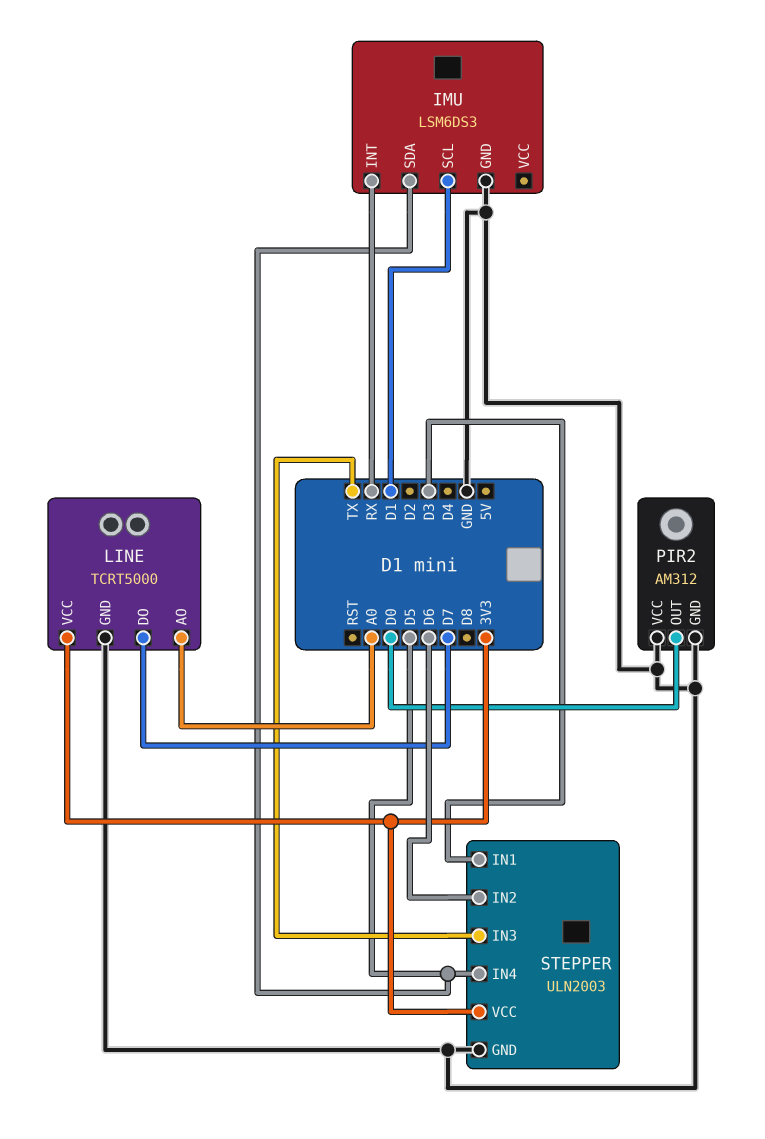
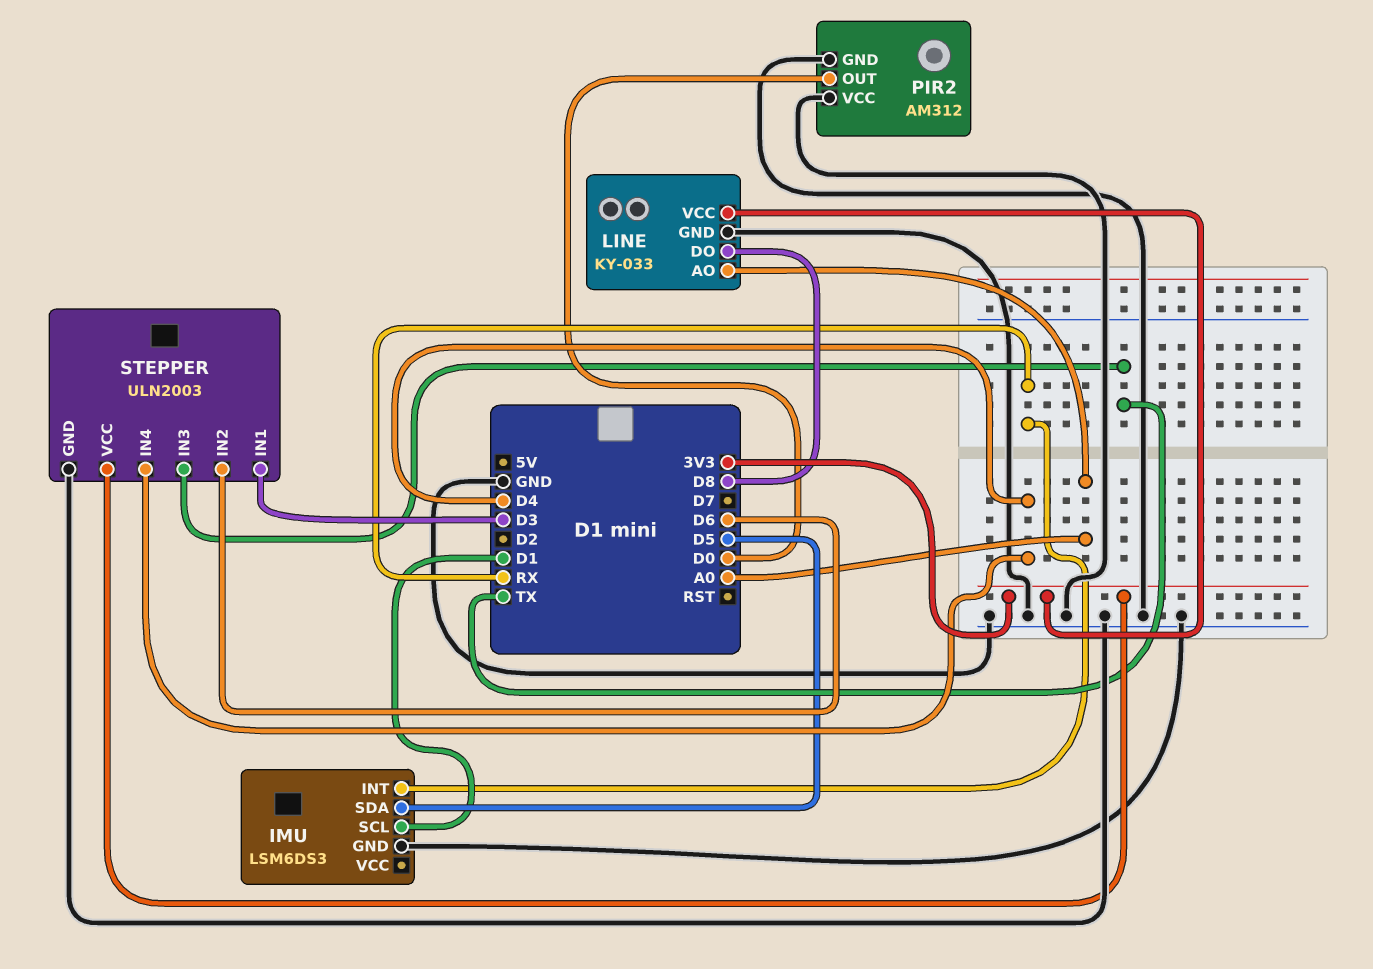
LINE: TCRT5000 -> KY-033
LINE pin DO: D7 -> D8
STEPPER pin IN4: D5 -> D4

